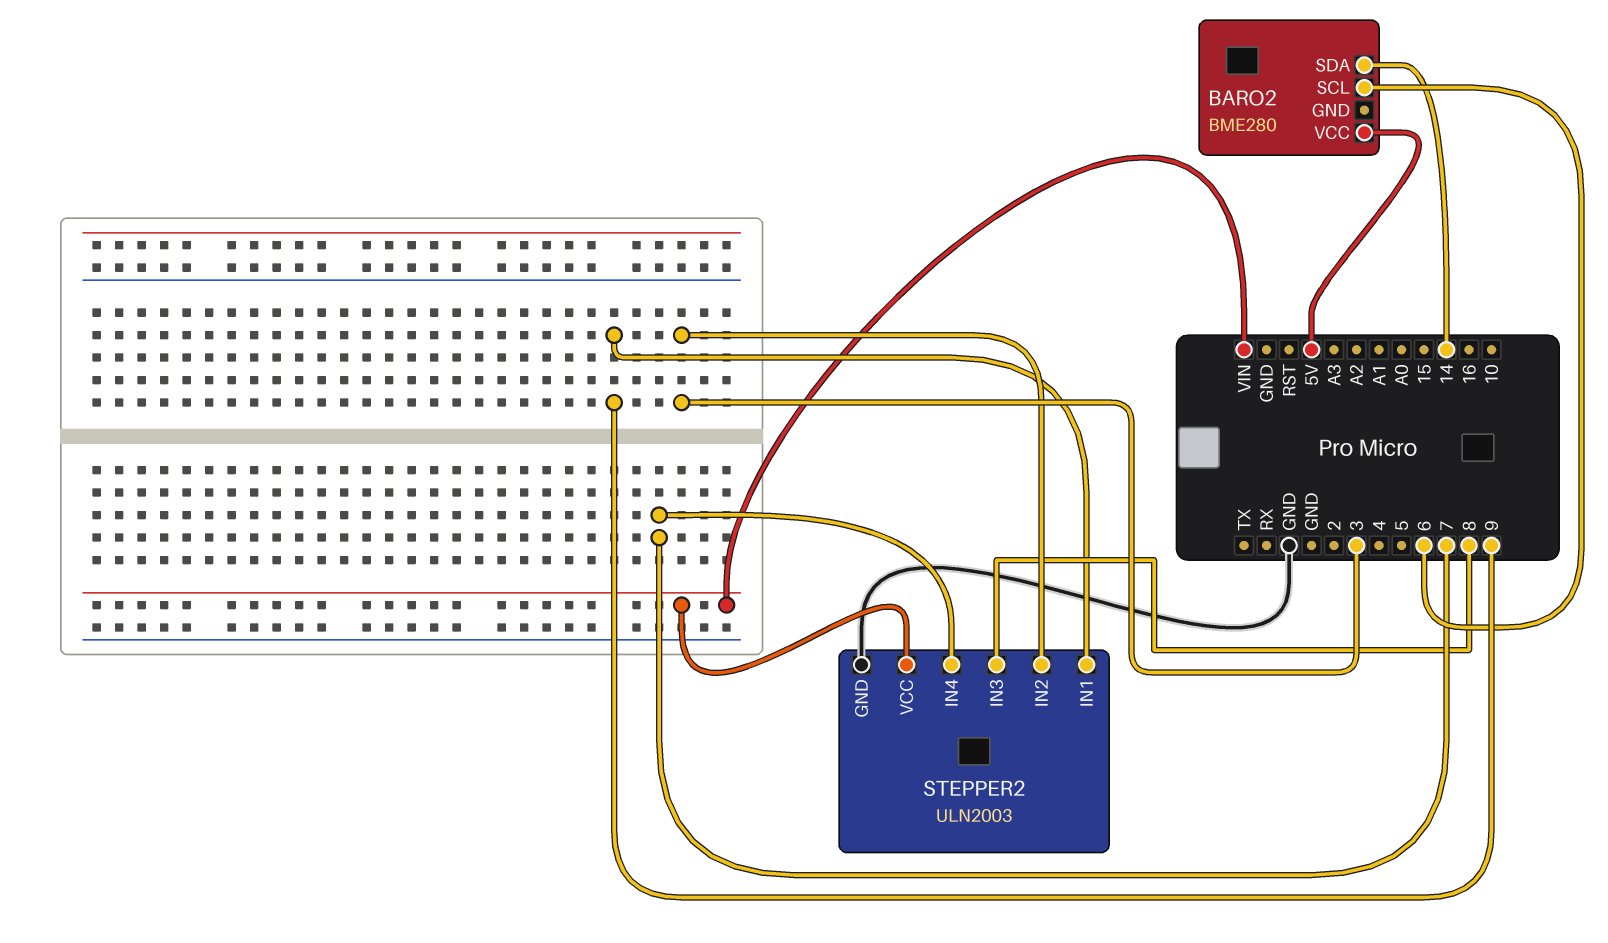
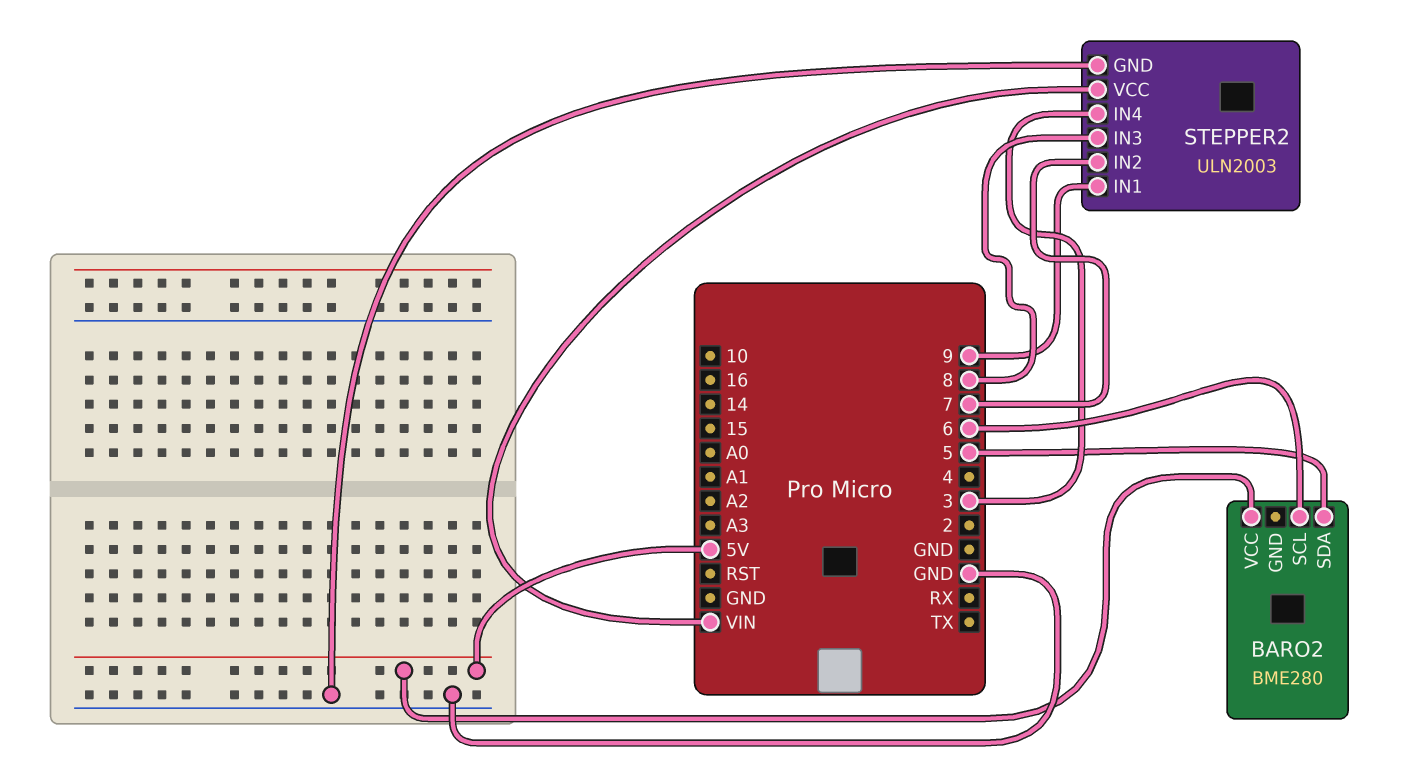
BARO2 pin SDA: 14 -> 5
STEPPER2 pin IN2: 3 -> 7
STEPPER2 pin IN4: 7 -> 3

